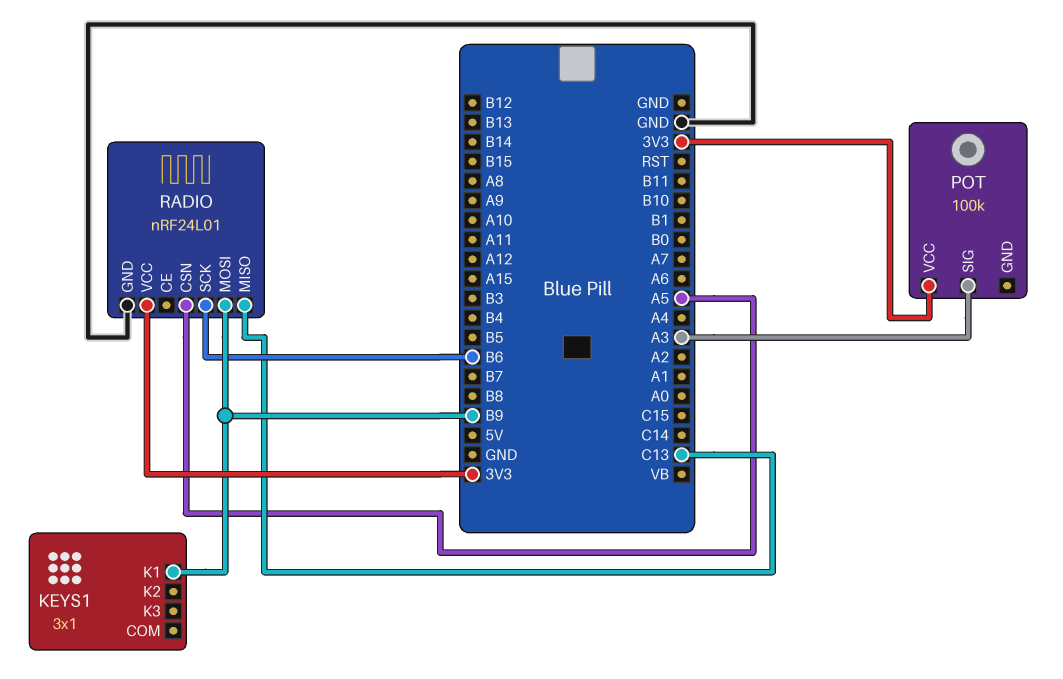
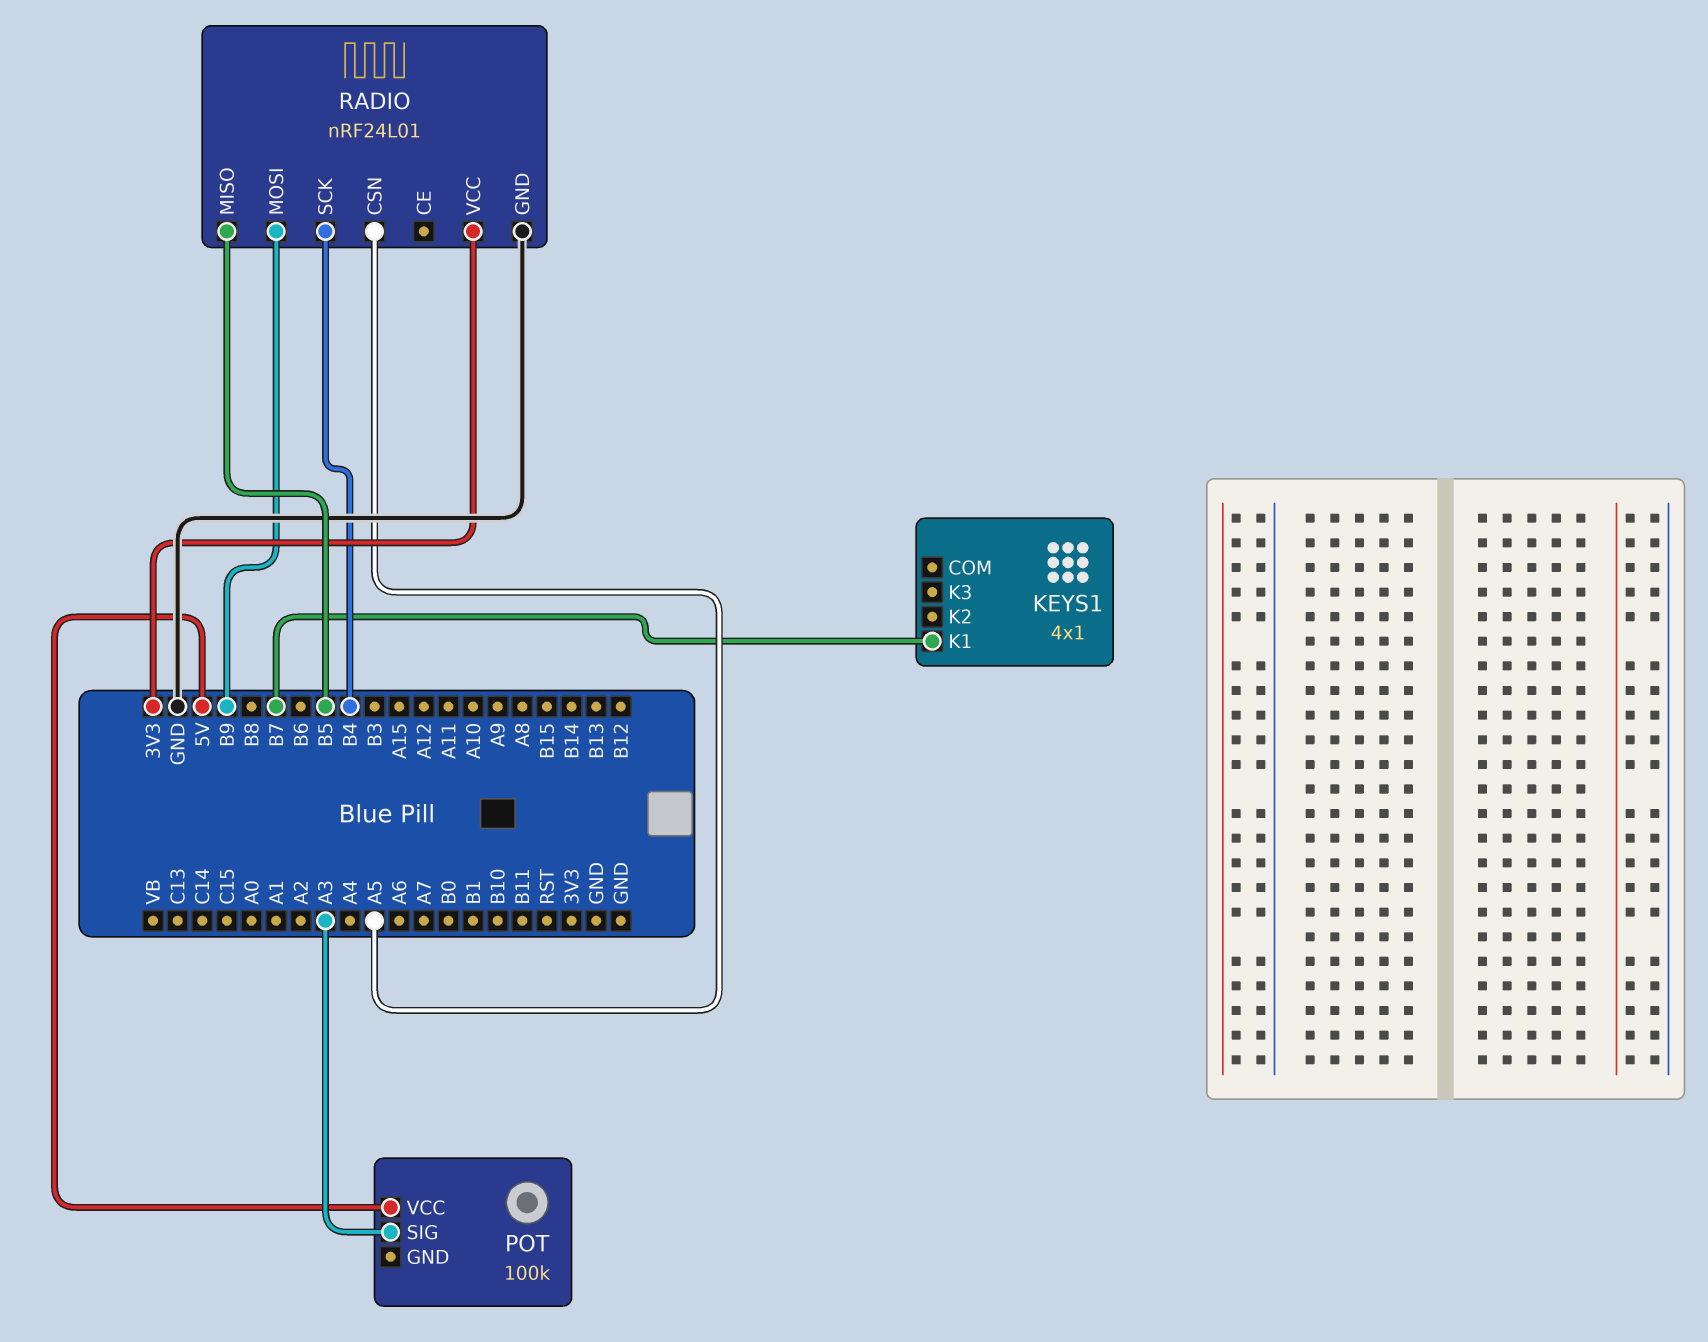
KEYS1: 3x1 -> 4x1
KEYS1 pin K1: B9 -> B7
POT pin VCC: 3V3 -> 5V
RADIO pin MISO: C13 -> B5
RADIO pin SCK: B6 -> B4

